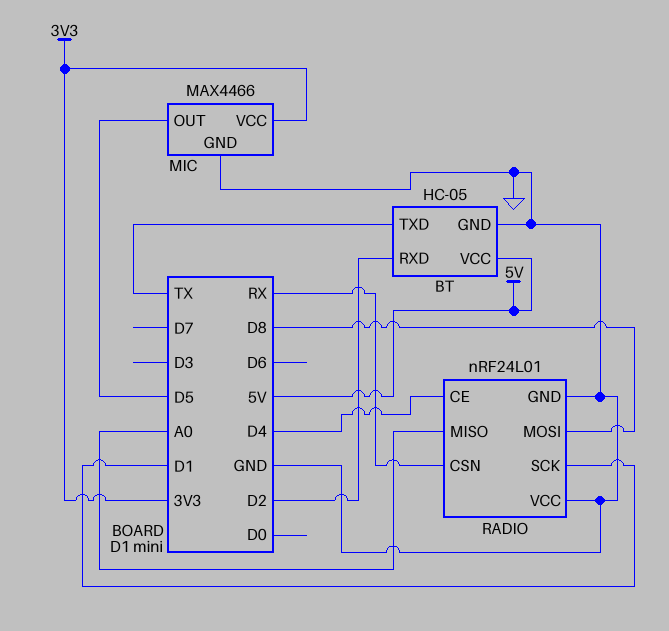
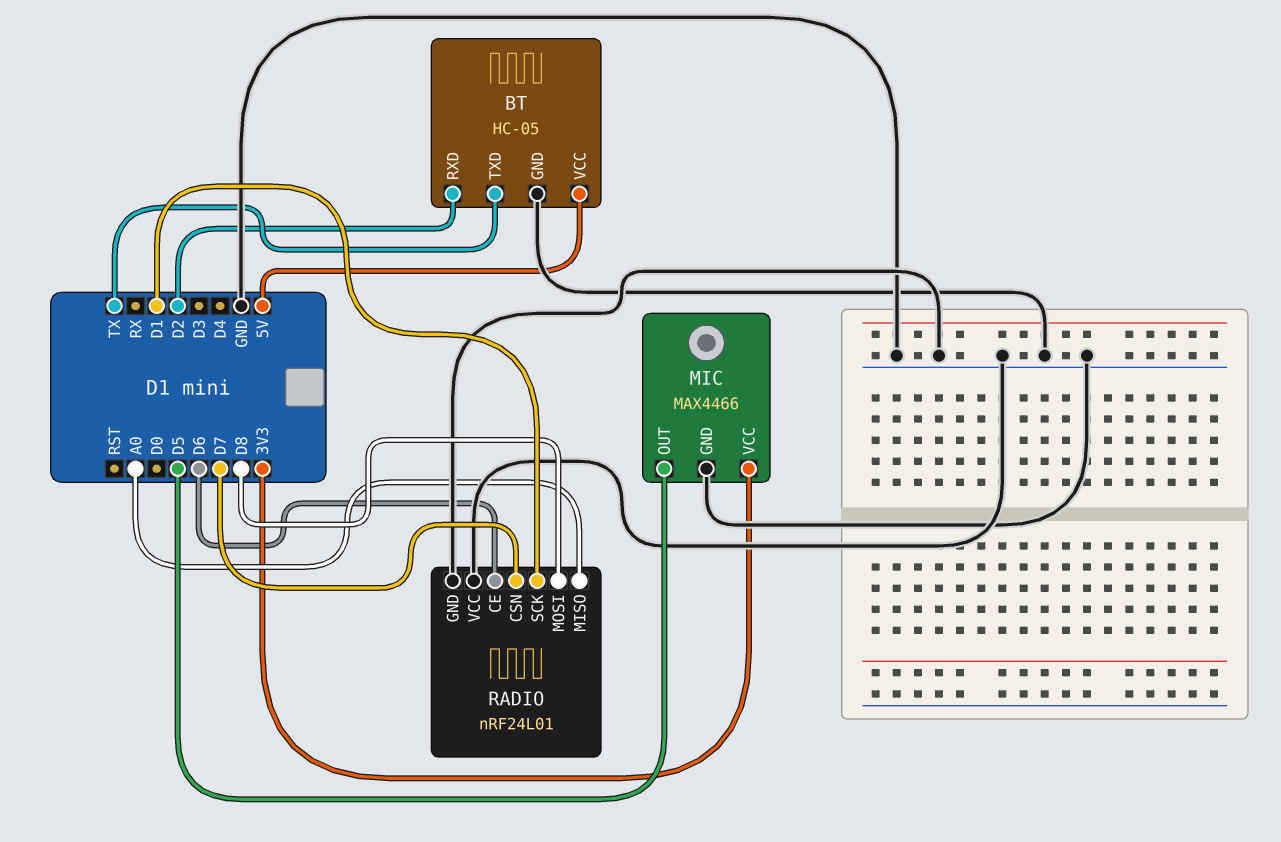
RADIO pin CE: D4 -> D6
RADIO pin CSN: RX -> D7

